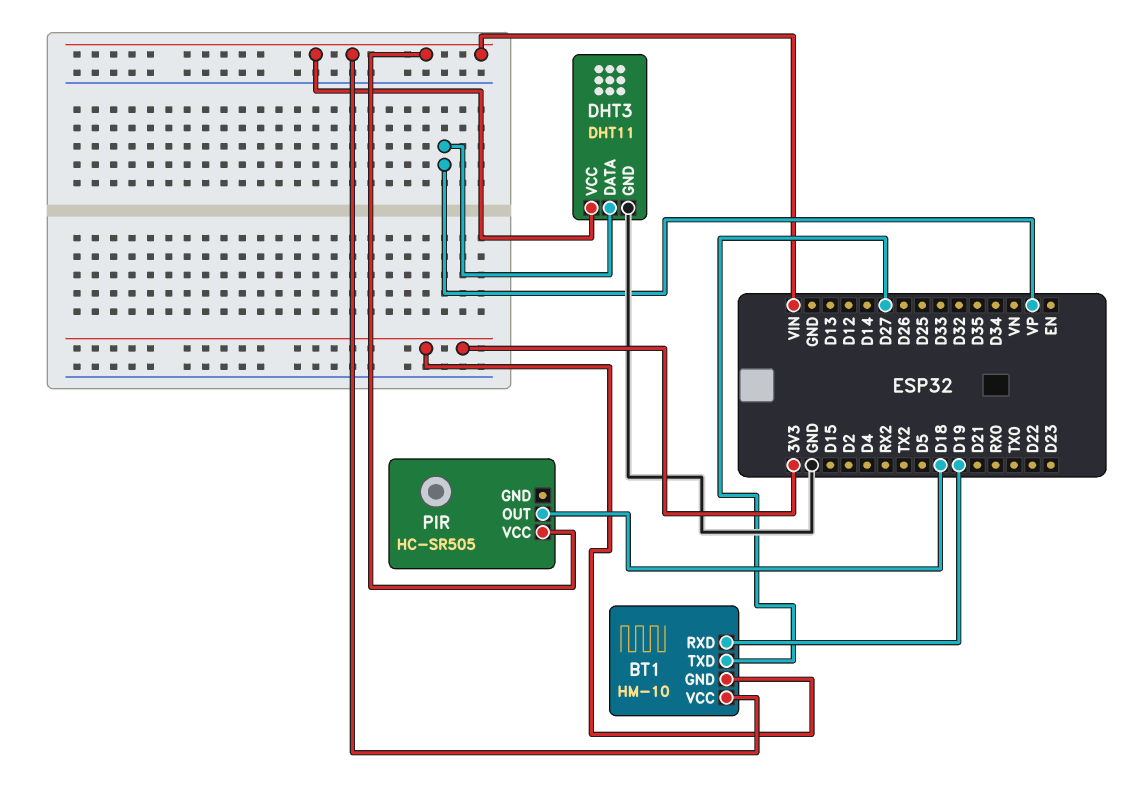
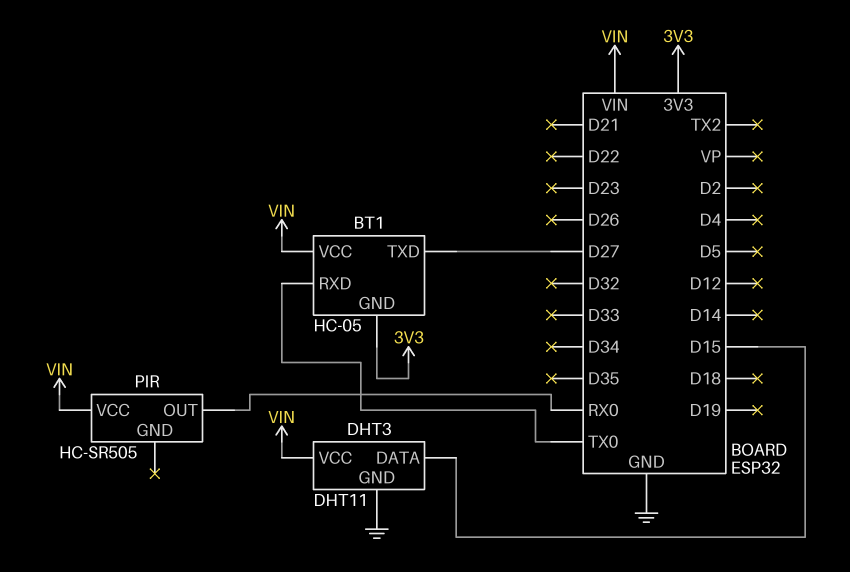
BT1: HM-10 -> HC-05
BT1 pin RXD: D19 -> TX0
DHT3 pin DATA: VP -> D15
PIR pin OUT: D18 -> RX0

